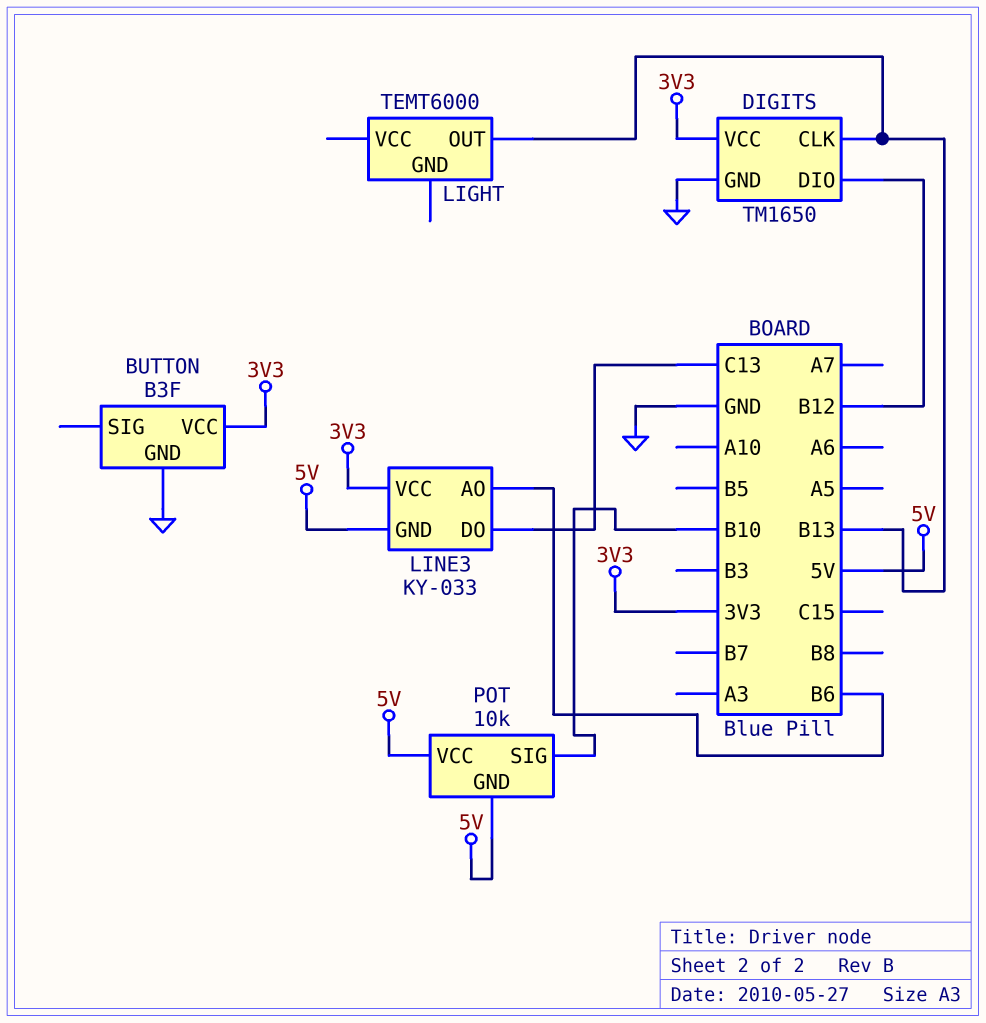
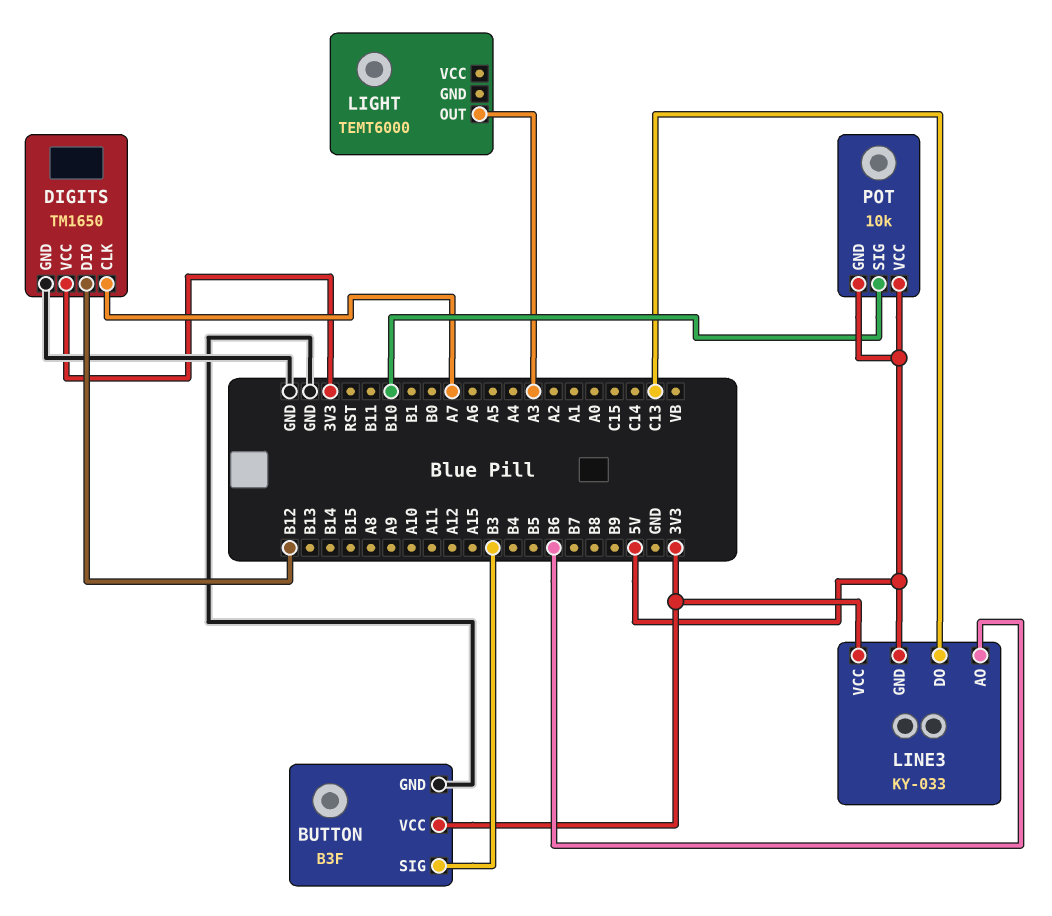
BUTTON pin SIG: none -> B3
DIGITS pin CLK: B13 -> A7
LIGHT pin OUT: B13 -> A3

